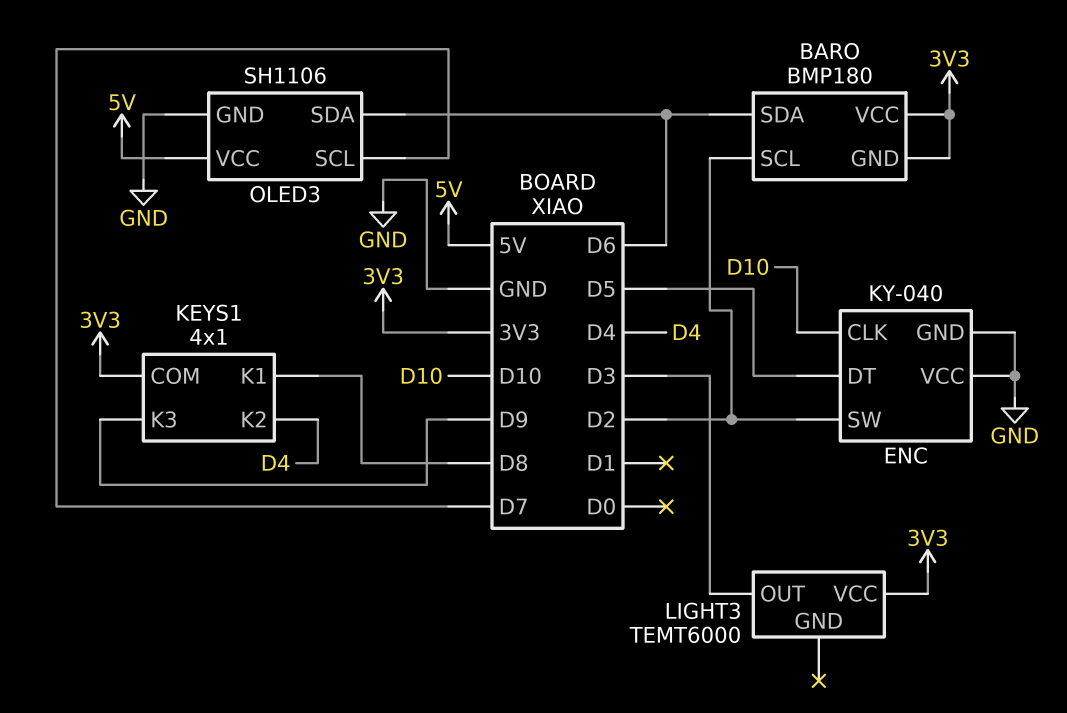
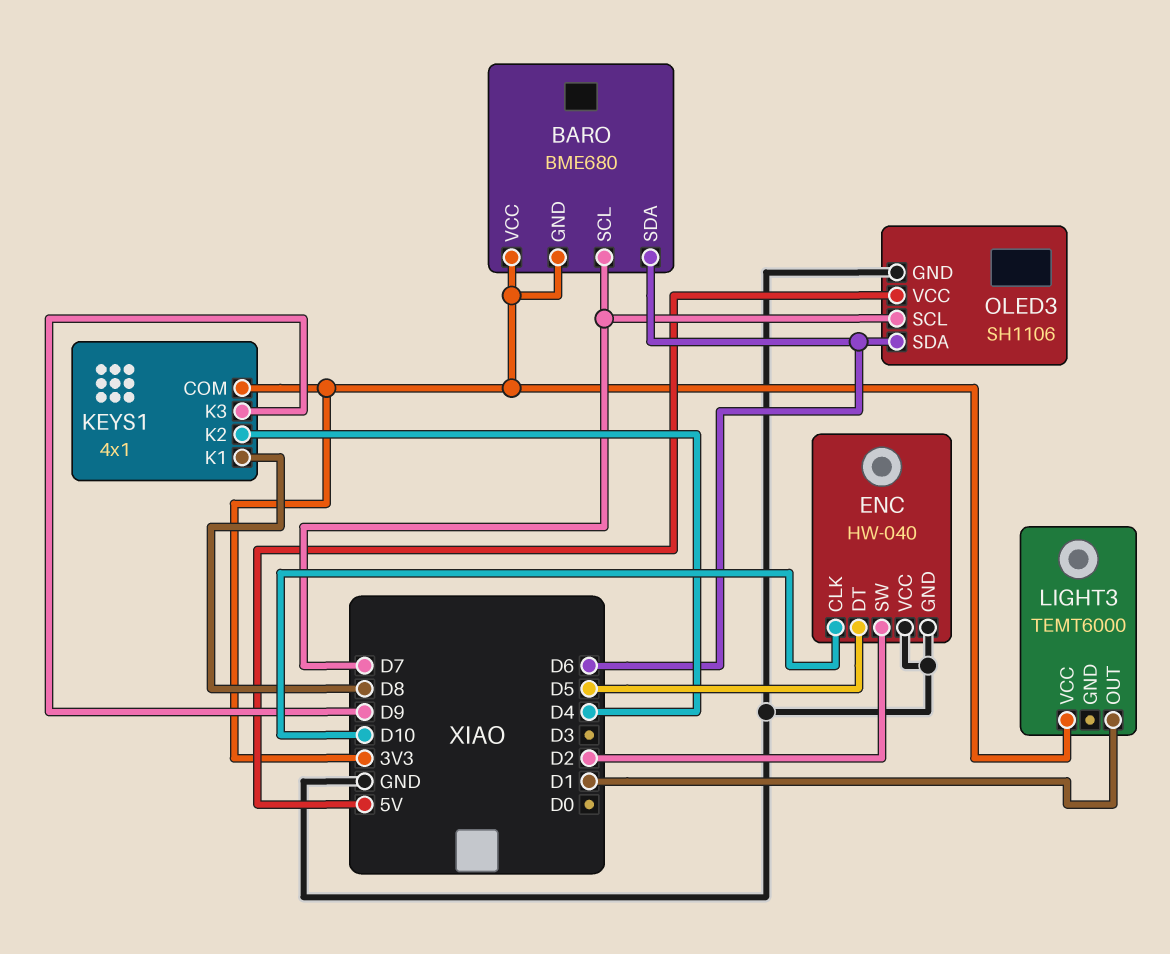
BARO: BMP180 -> BME680
BARO pin SCL: D2 -> D7
ENC: KY-040 -> HW-040
LIGHT3 pin OUT: D3 -> D1

